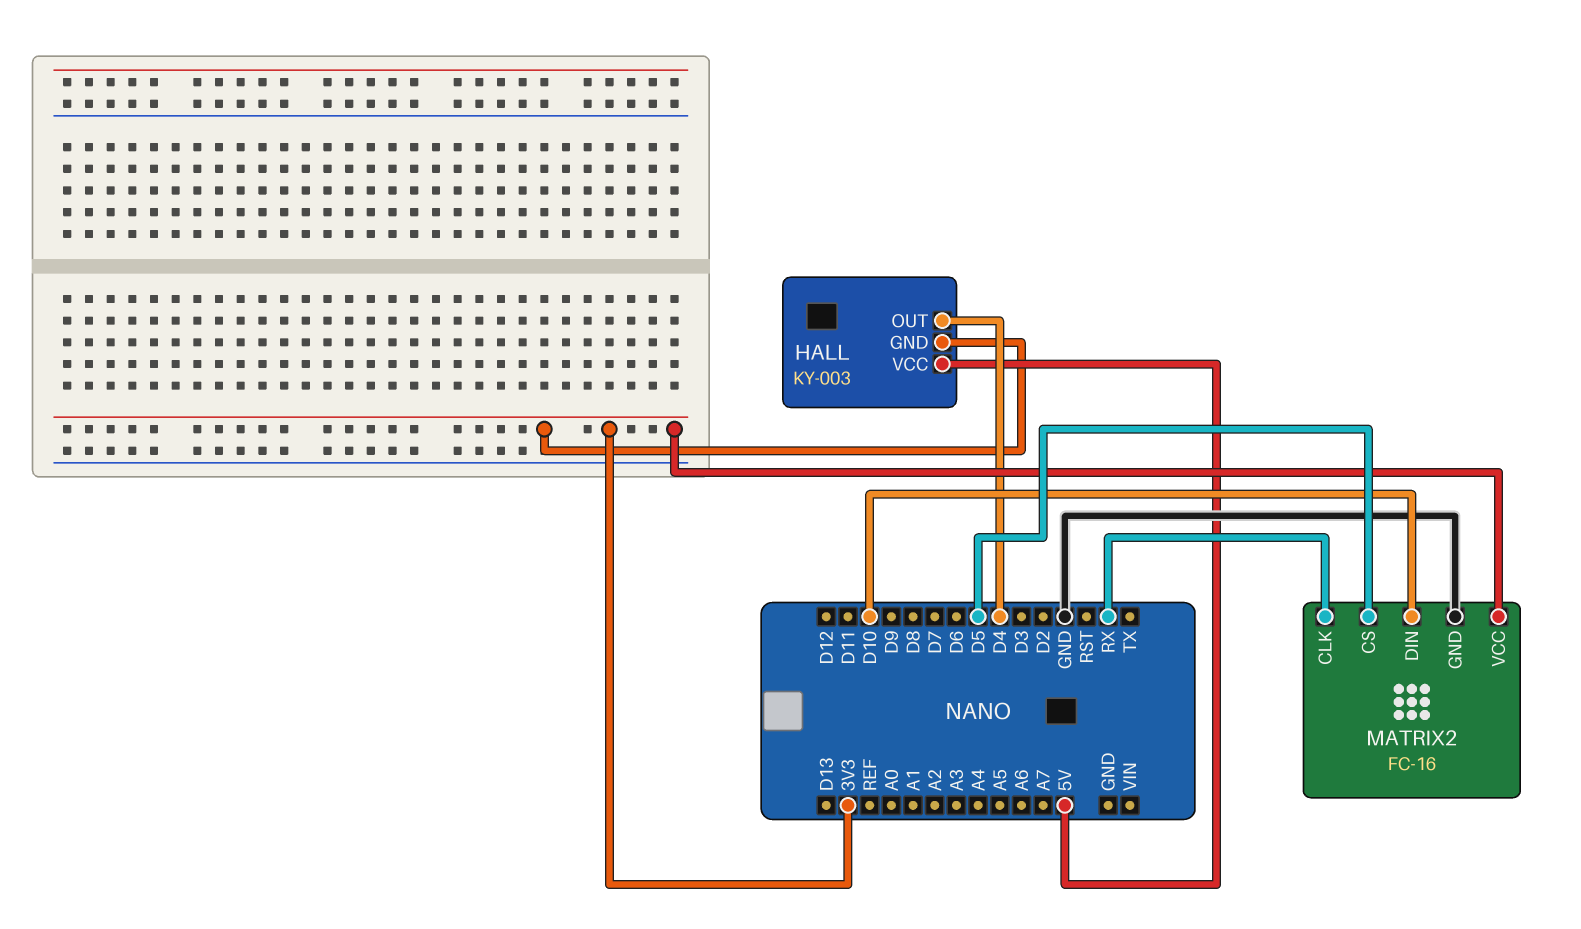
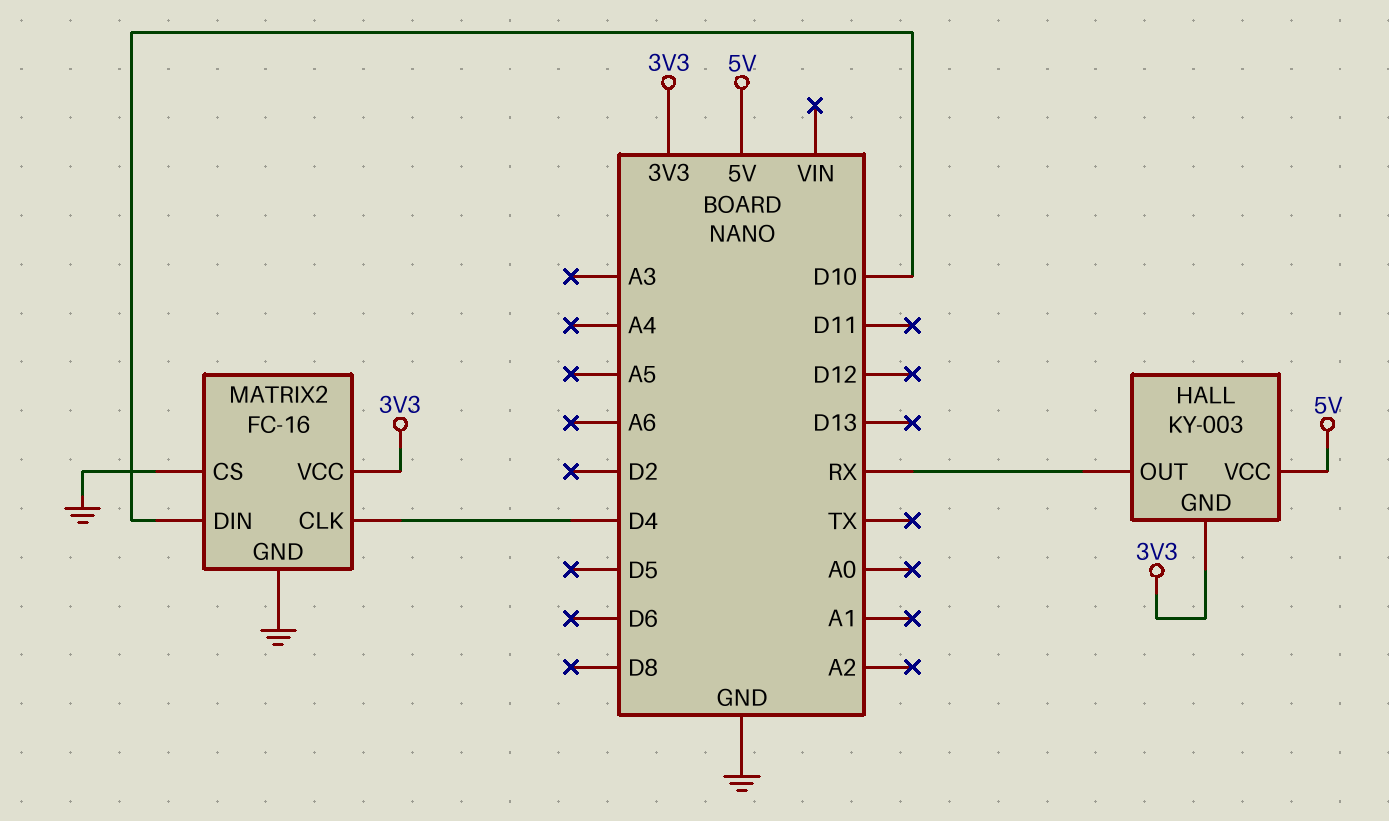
HALL pin OUT: D4 -> RX
MATRIX2 pin CLK: RX -> D4
MATRIX2 pin CS: D5 -> GND

